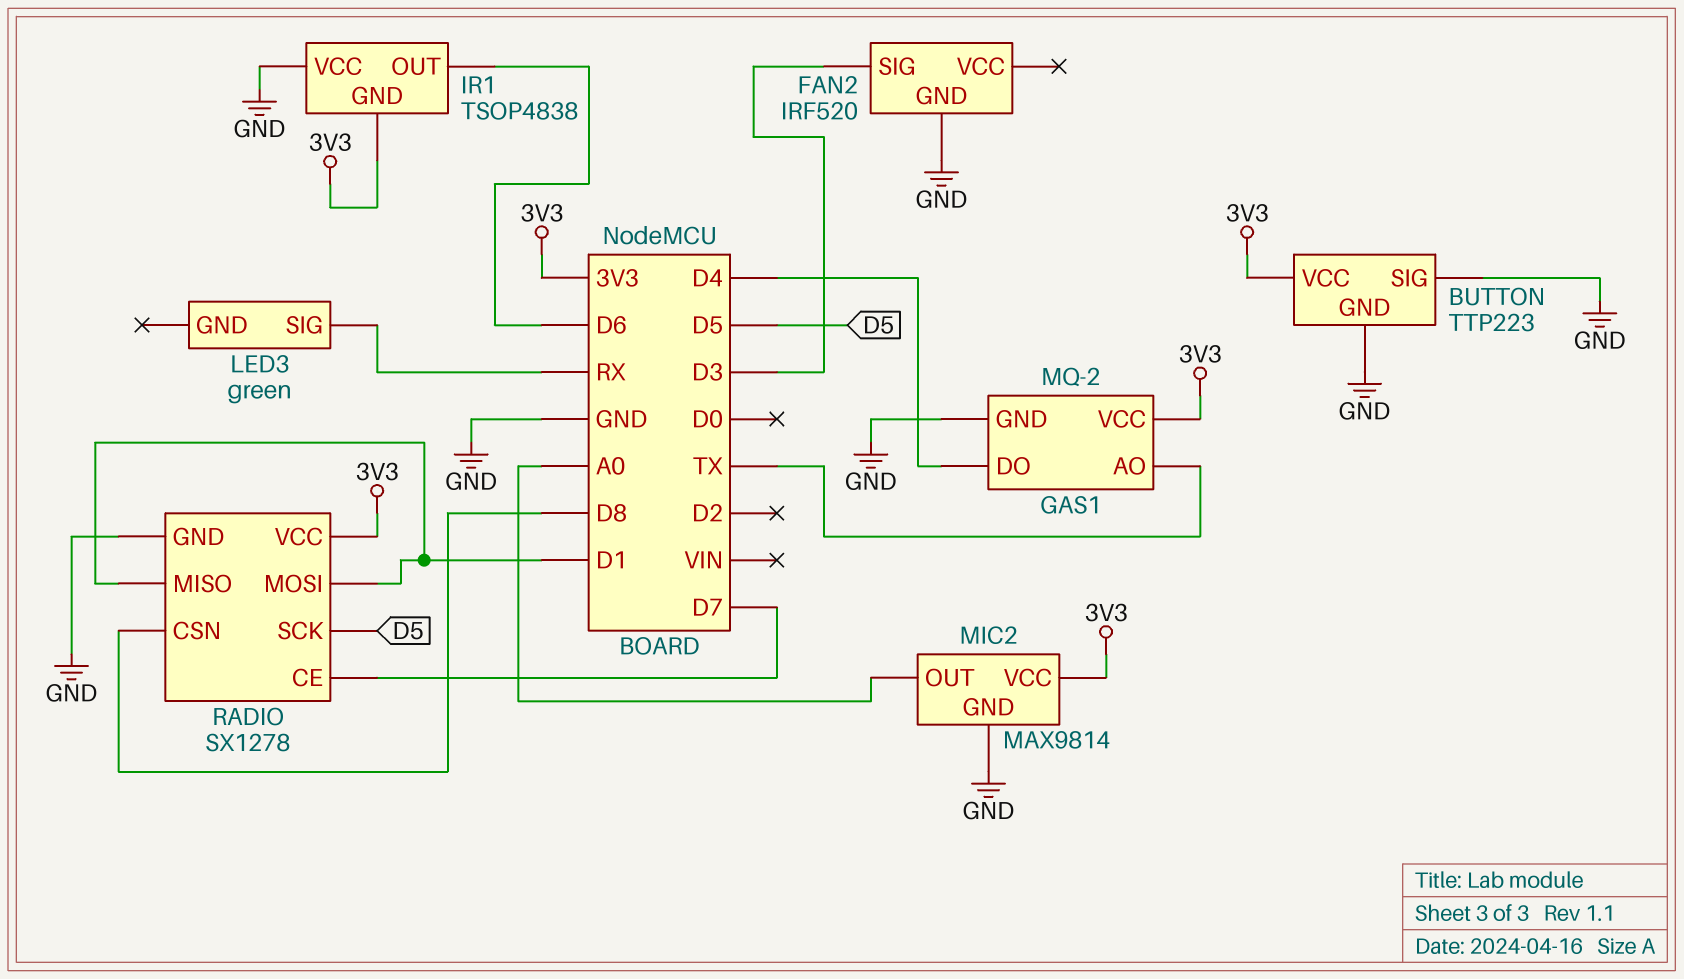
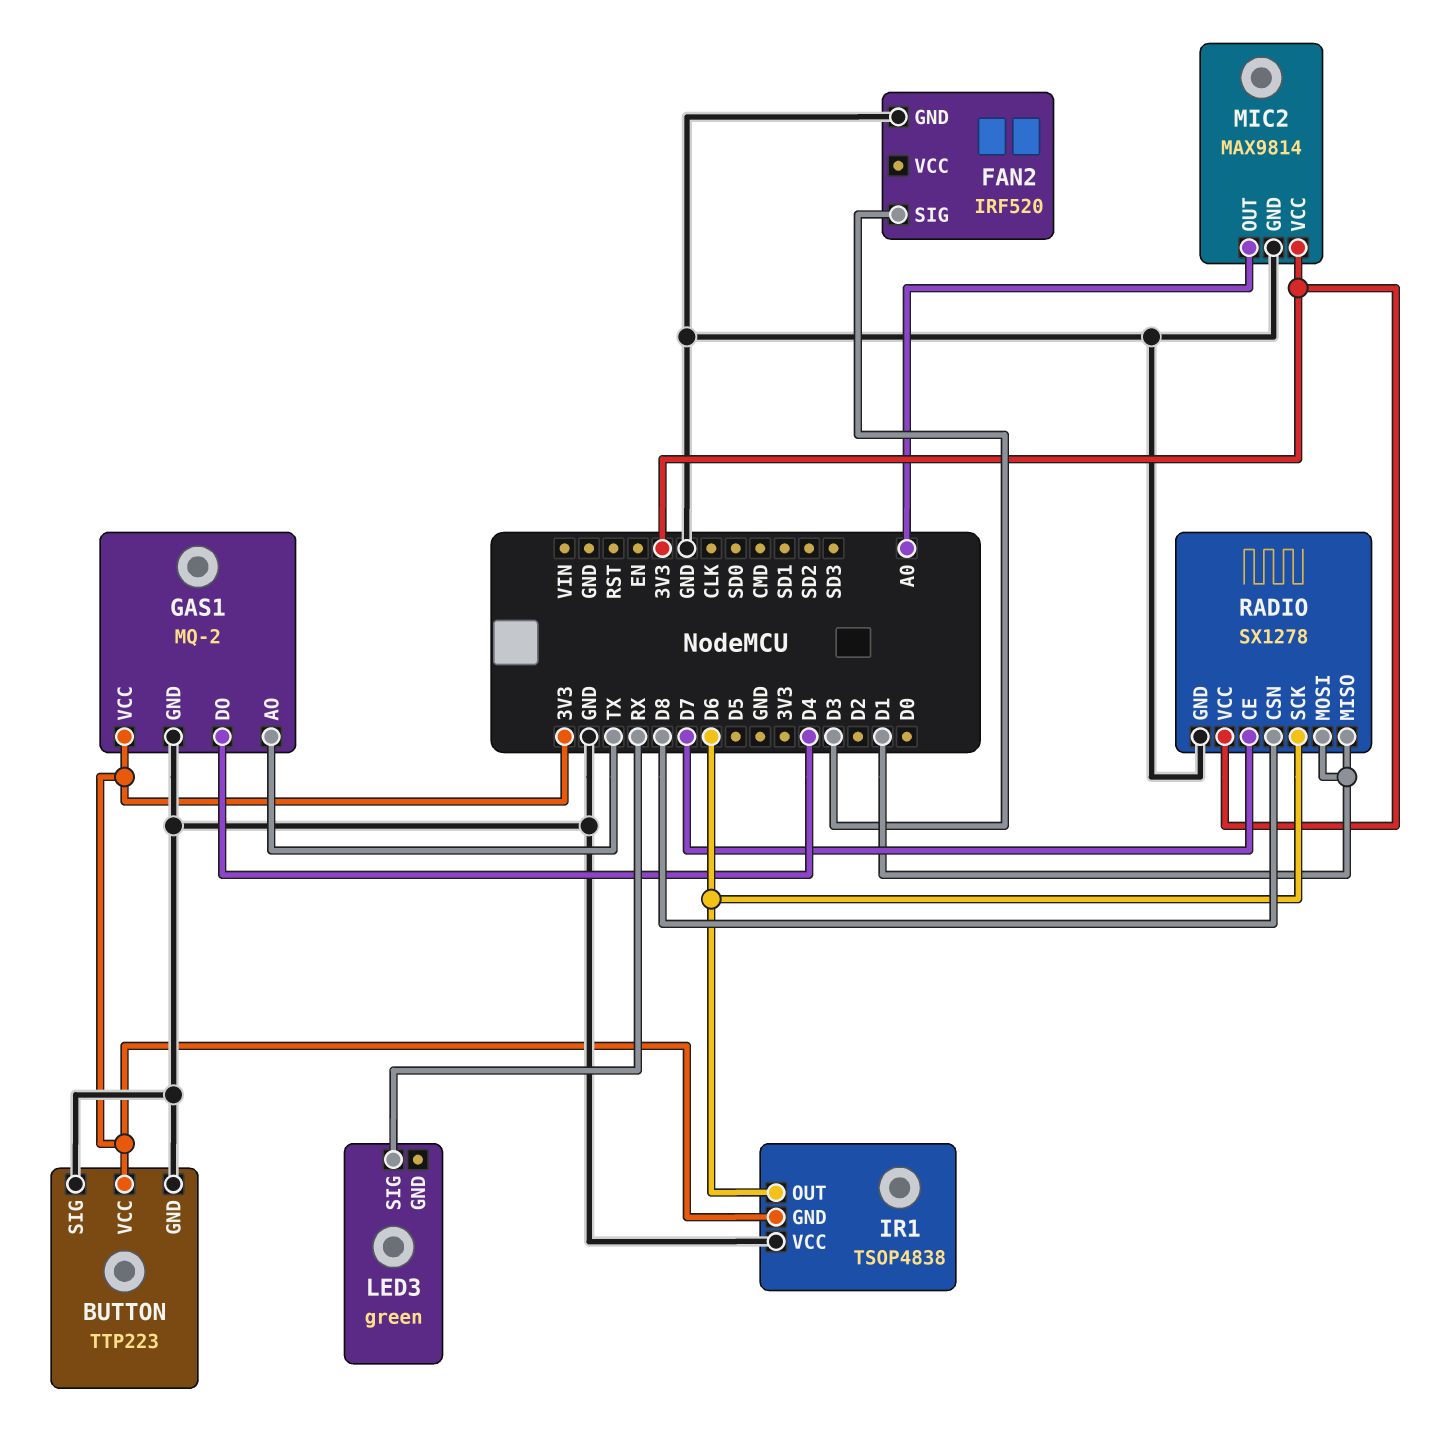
RADIO pin SCK: D5 -> D6

